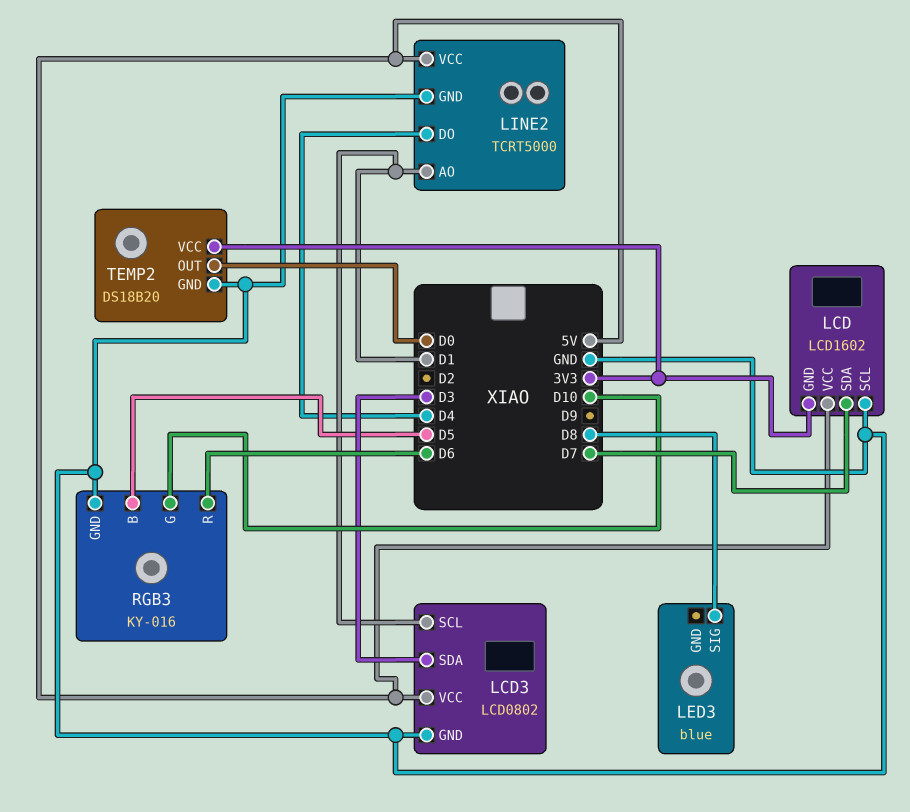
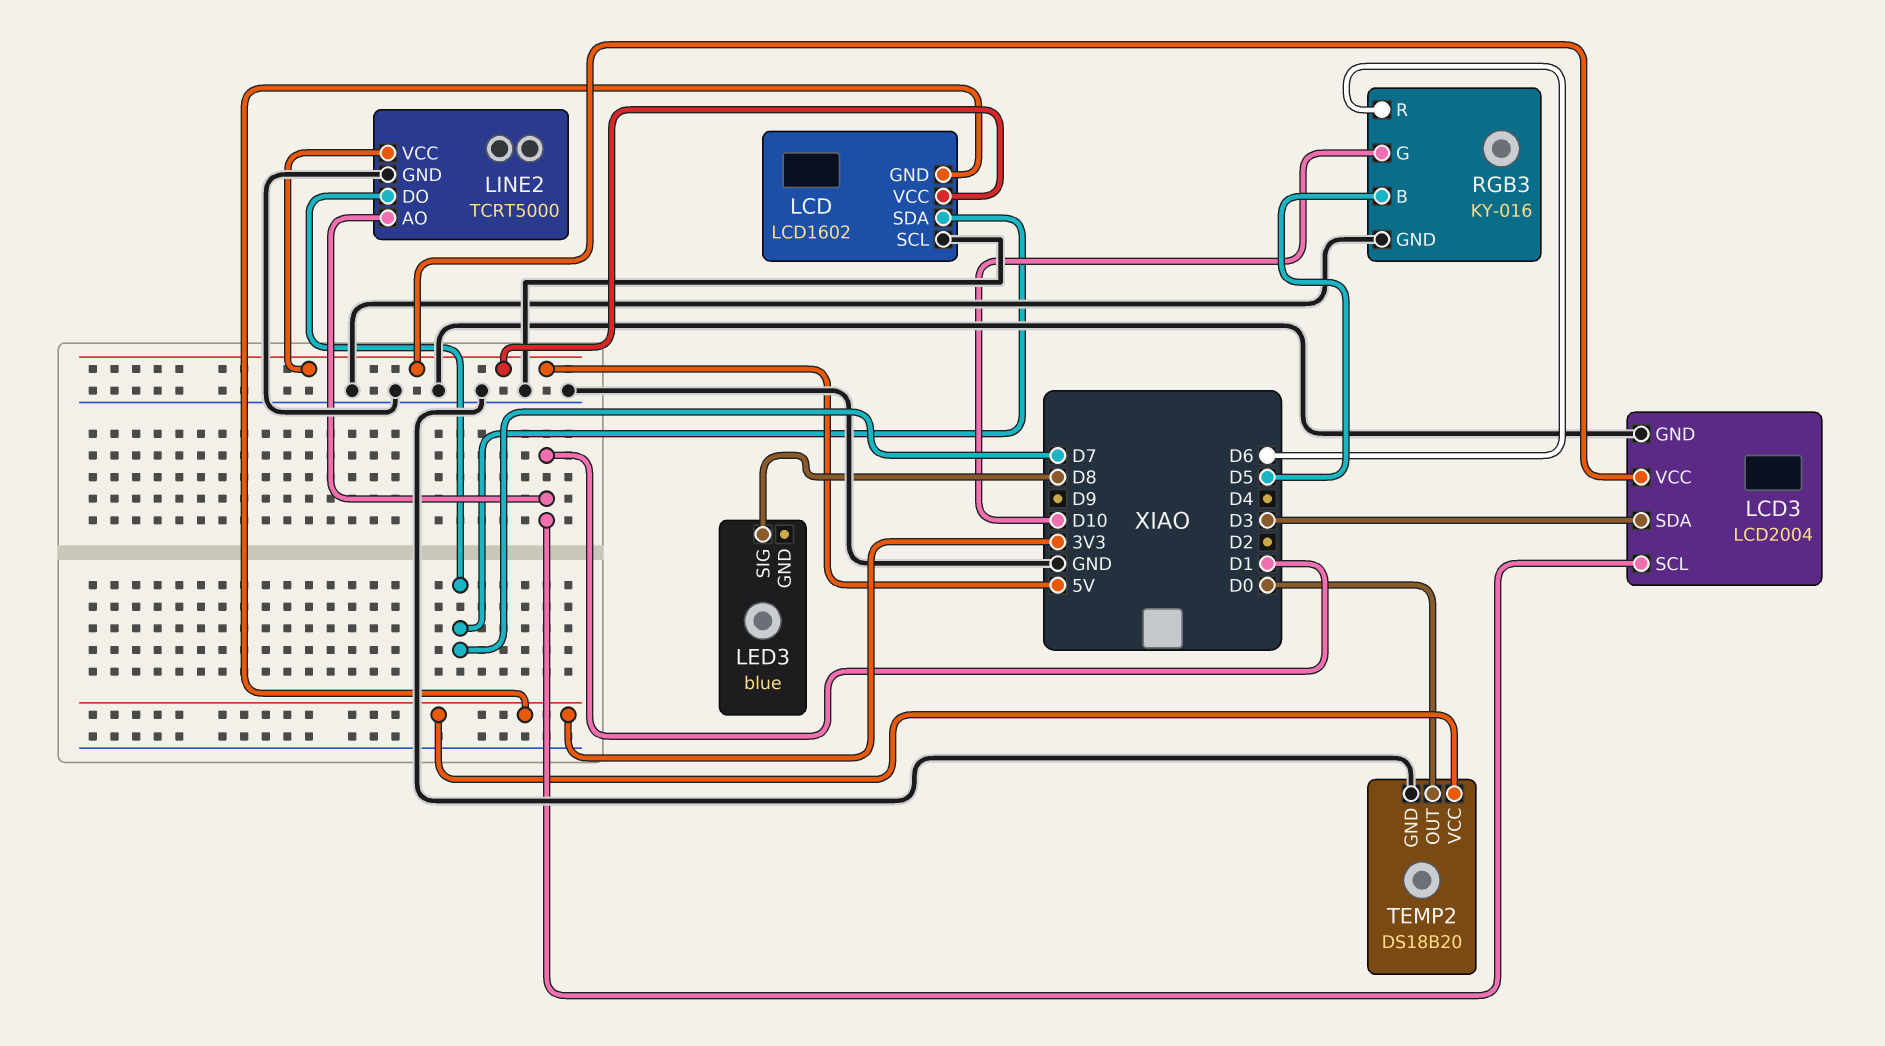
LCD3: LCD0802 -> LCD2004
LINE2 pin DO: D4 -> D7

